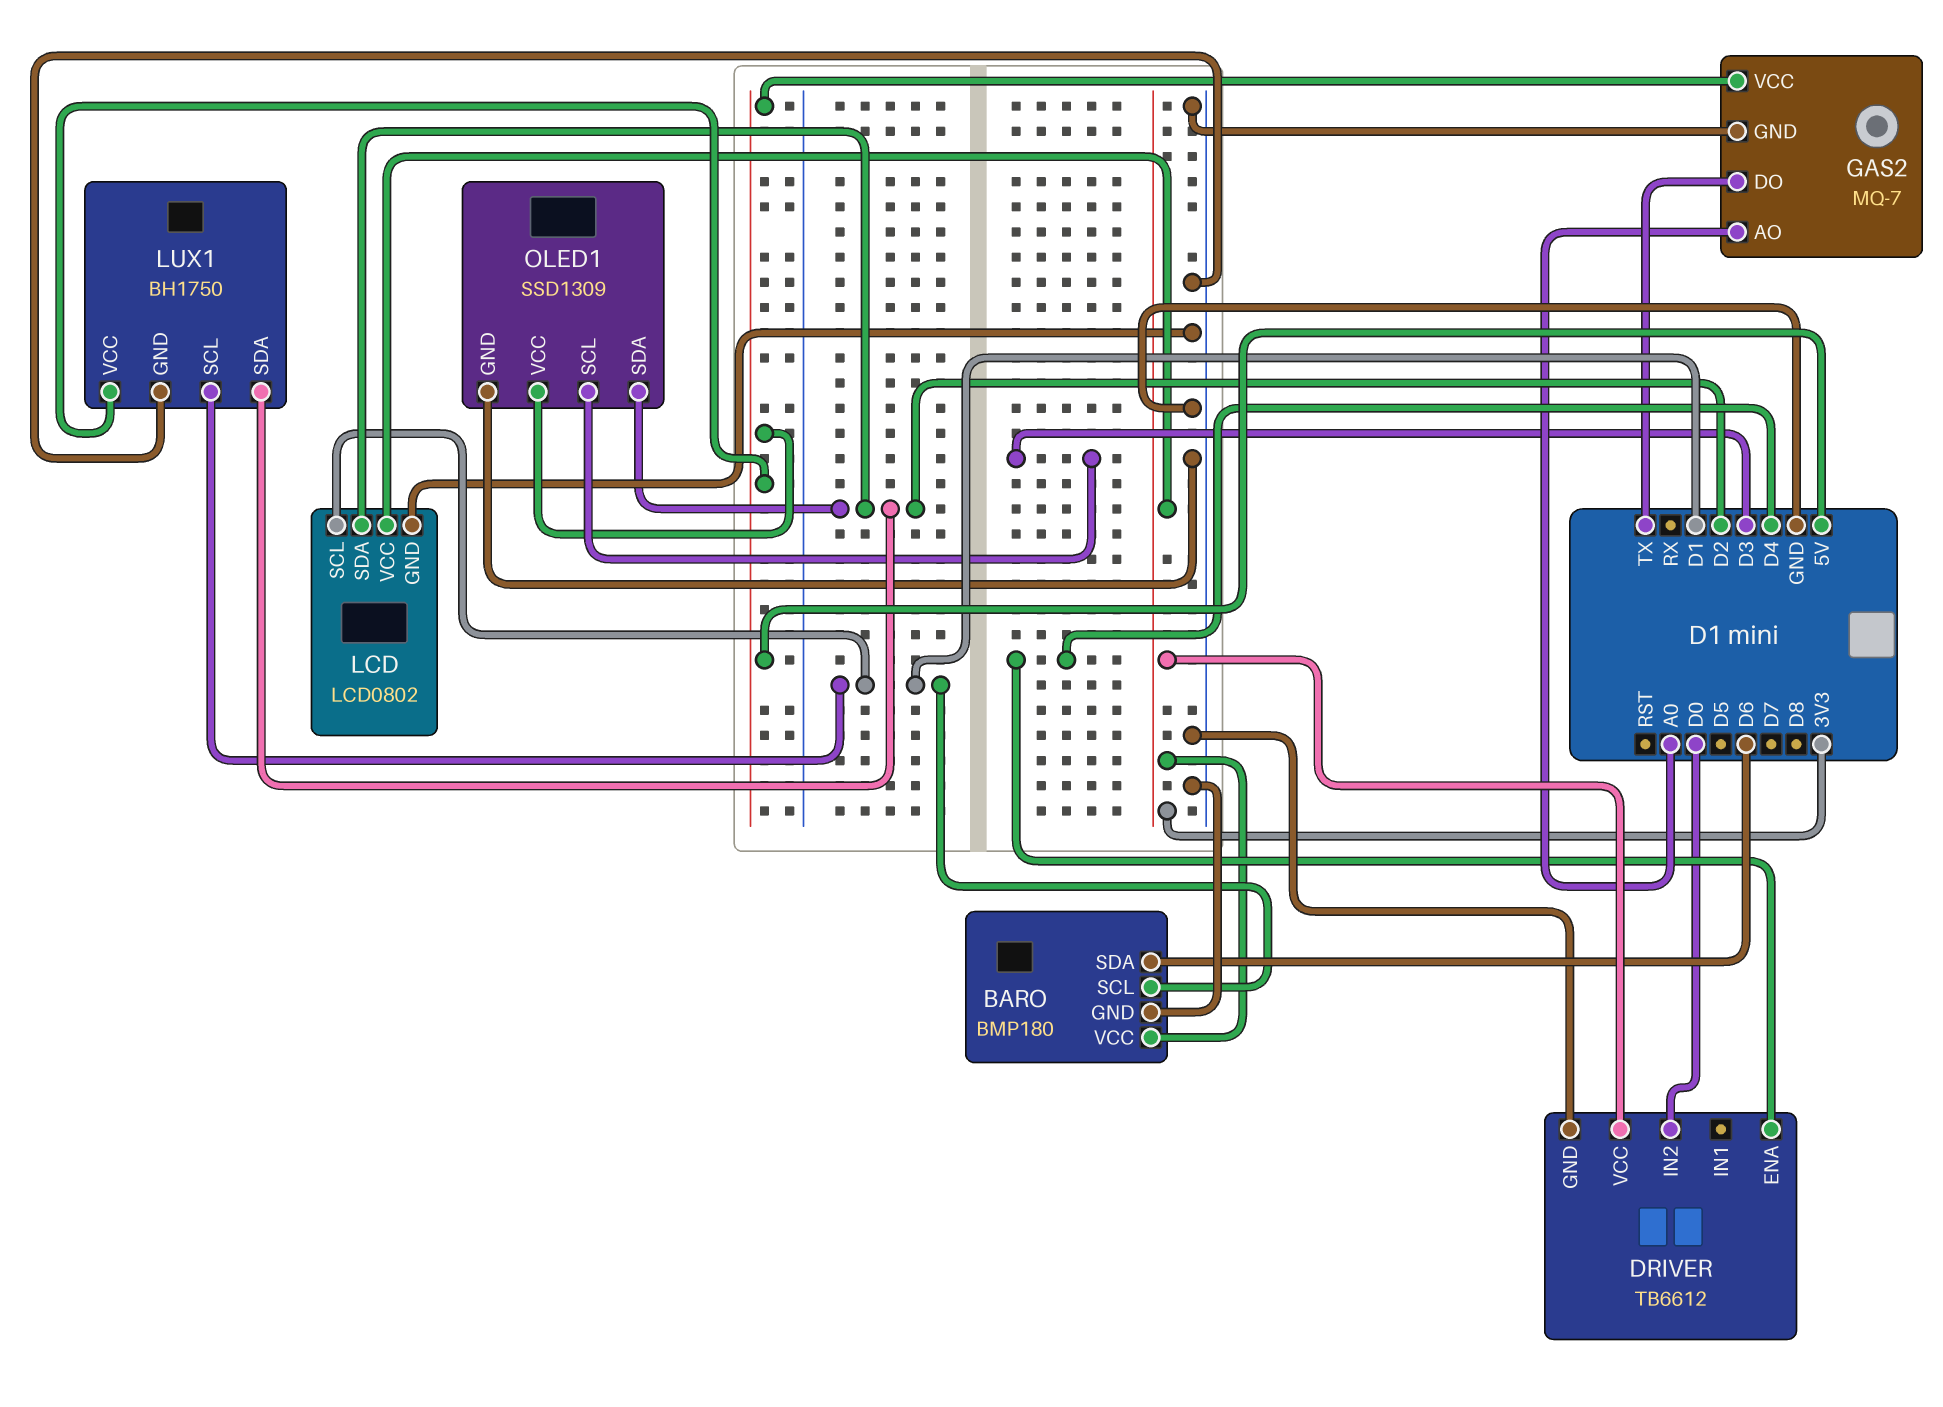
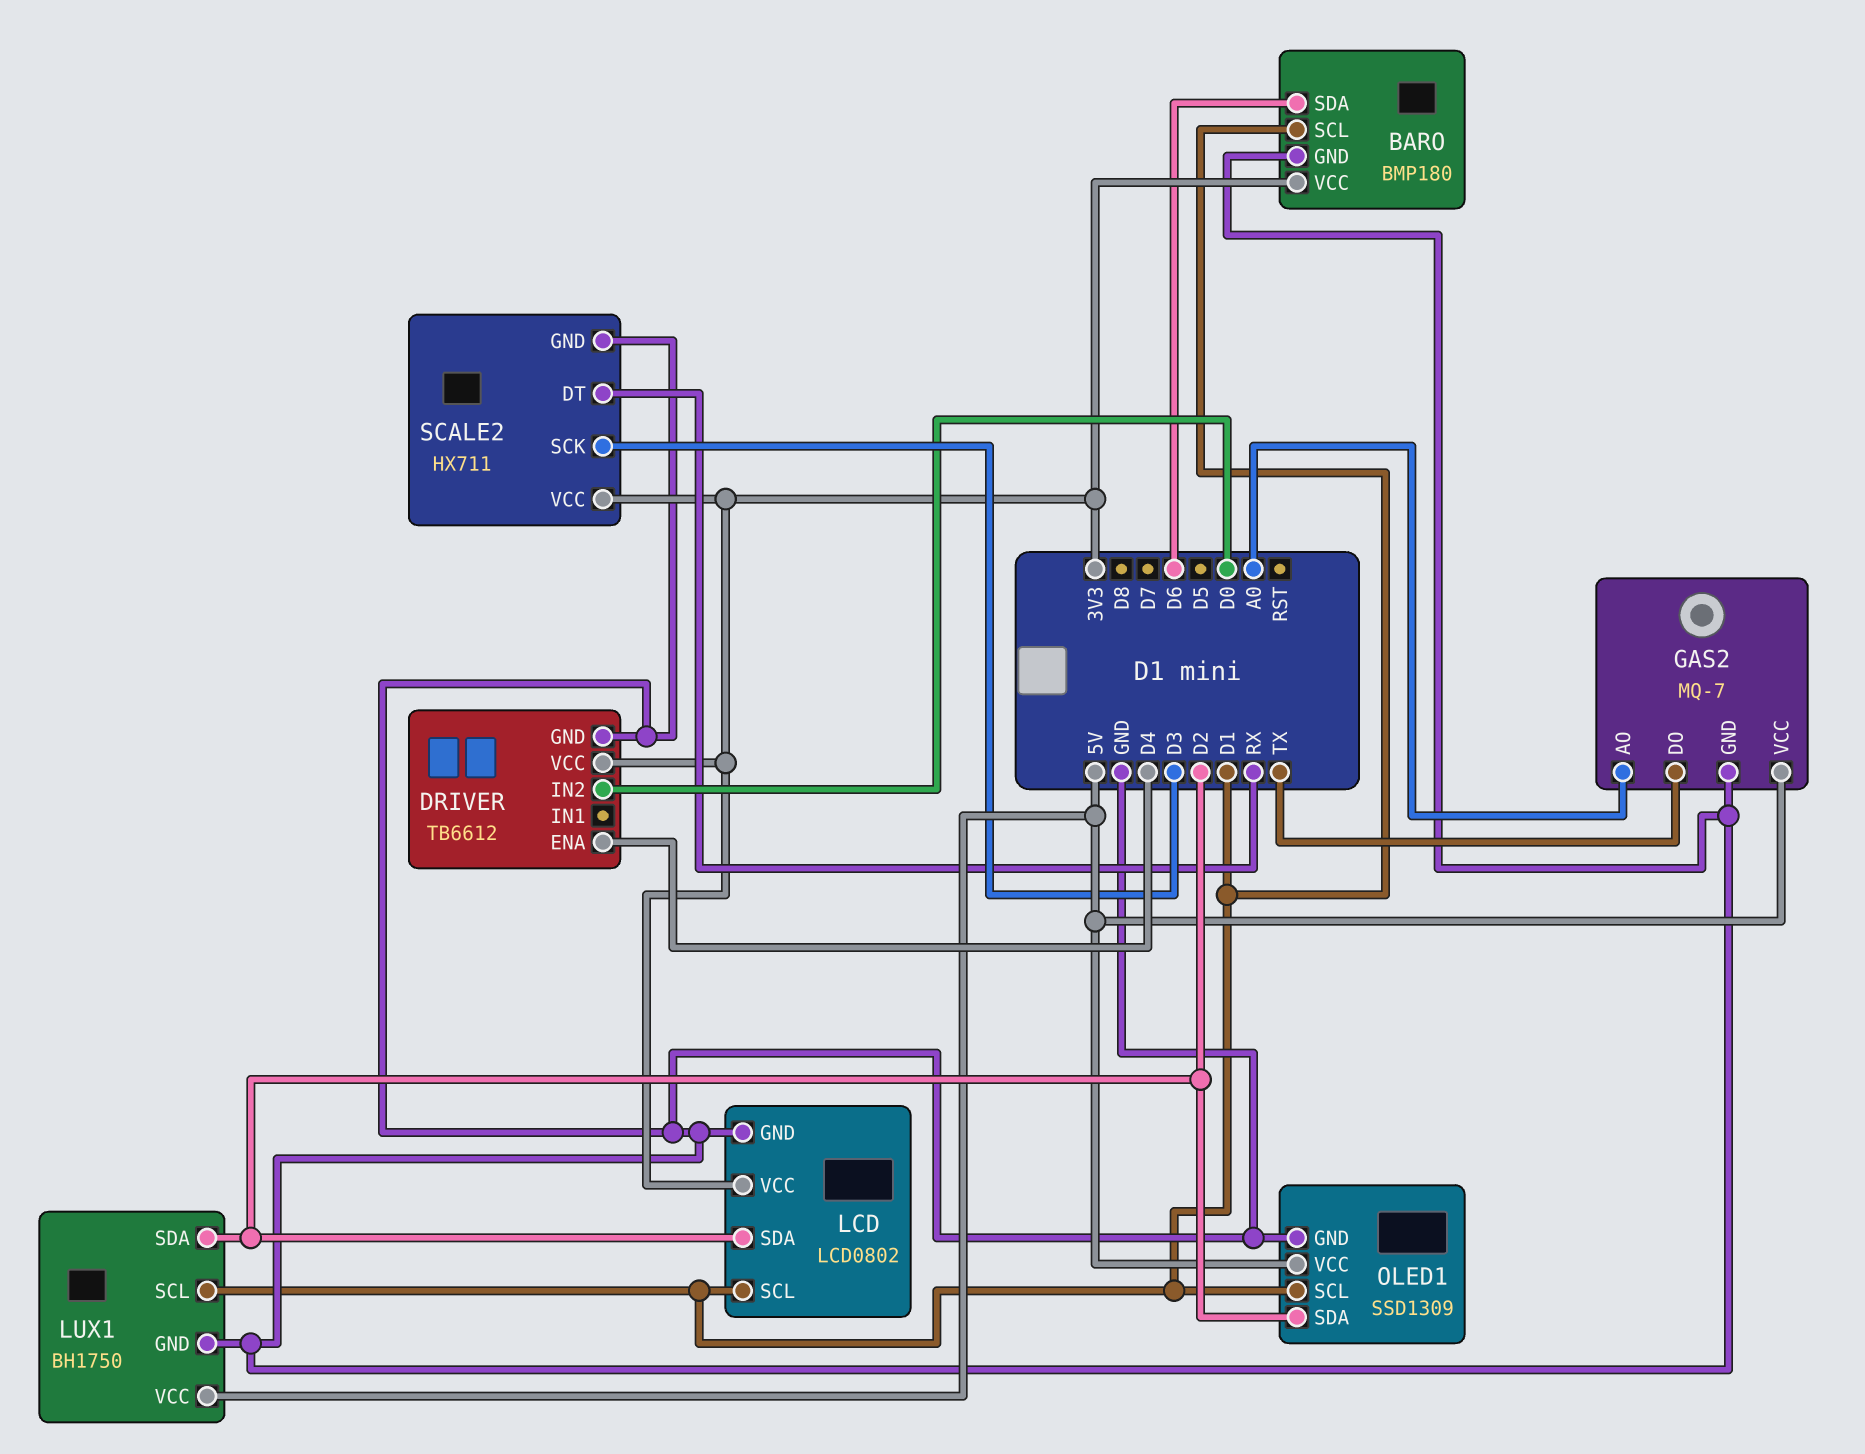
OLED1 pin SCL: D3 -> D1
SCALE2: none -> HX711
SCALE2 pin DT: none -> RX
SCALE2 pin GND: none -> GND
SCALE2 pin SCK: none -> D3
SCALE2 pin VCC: none -> 3V3

